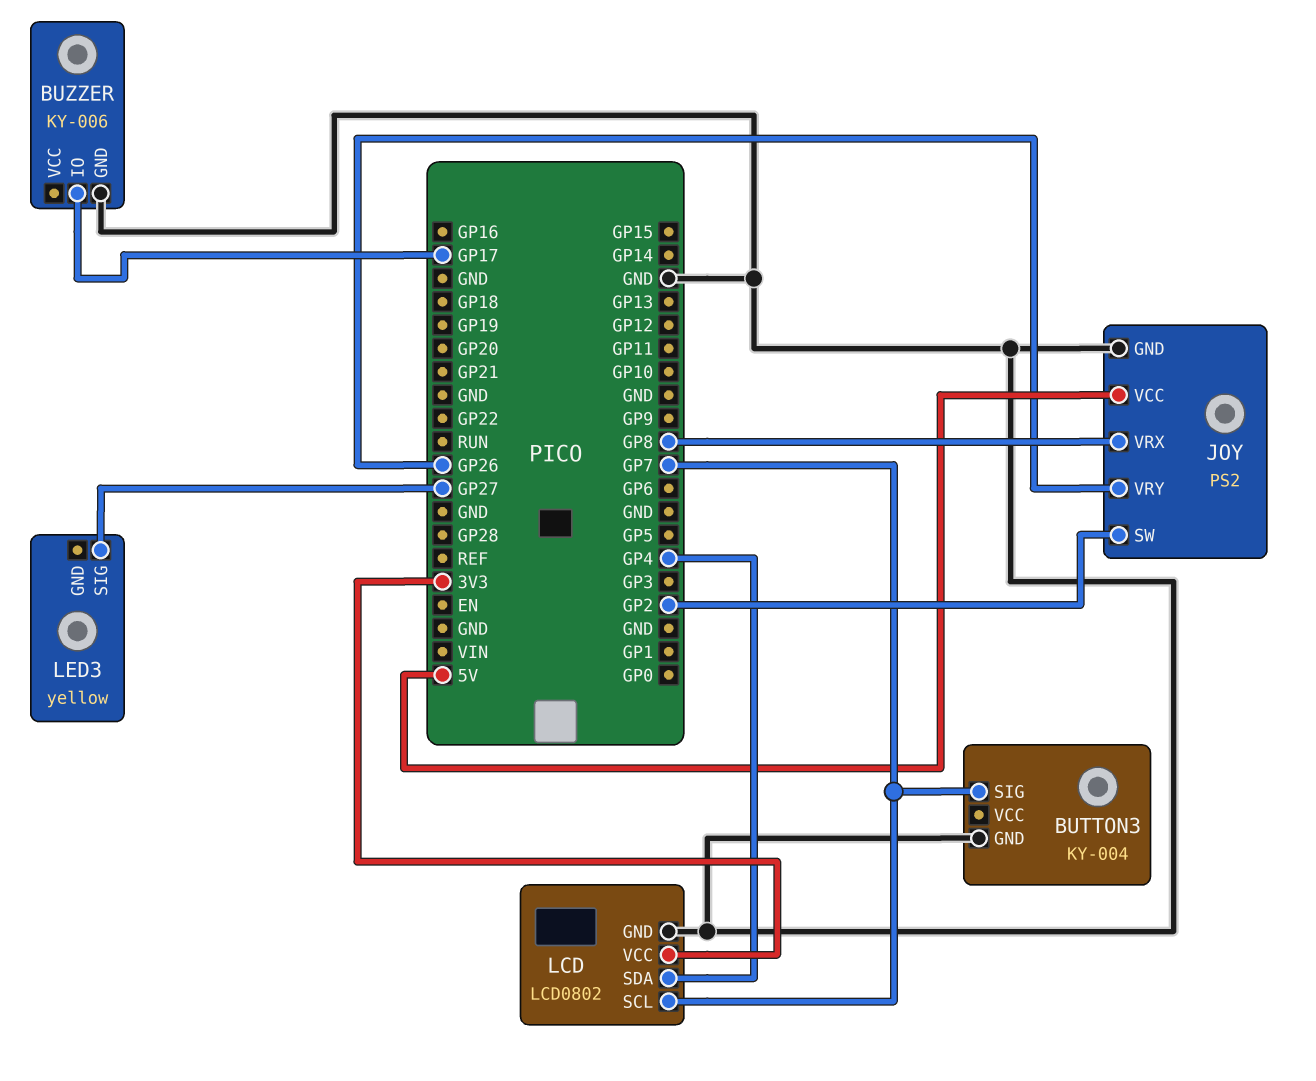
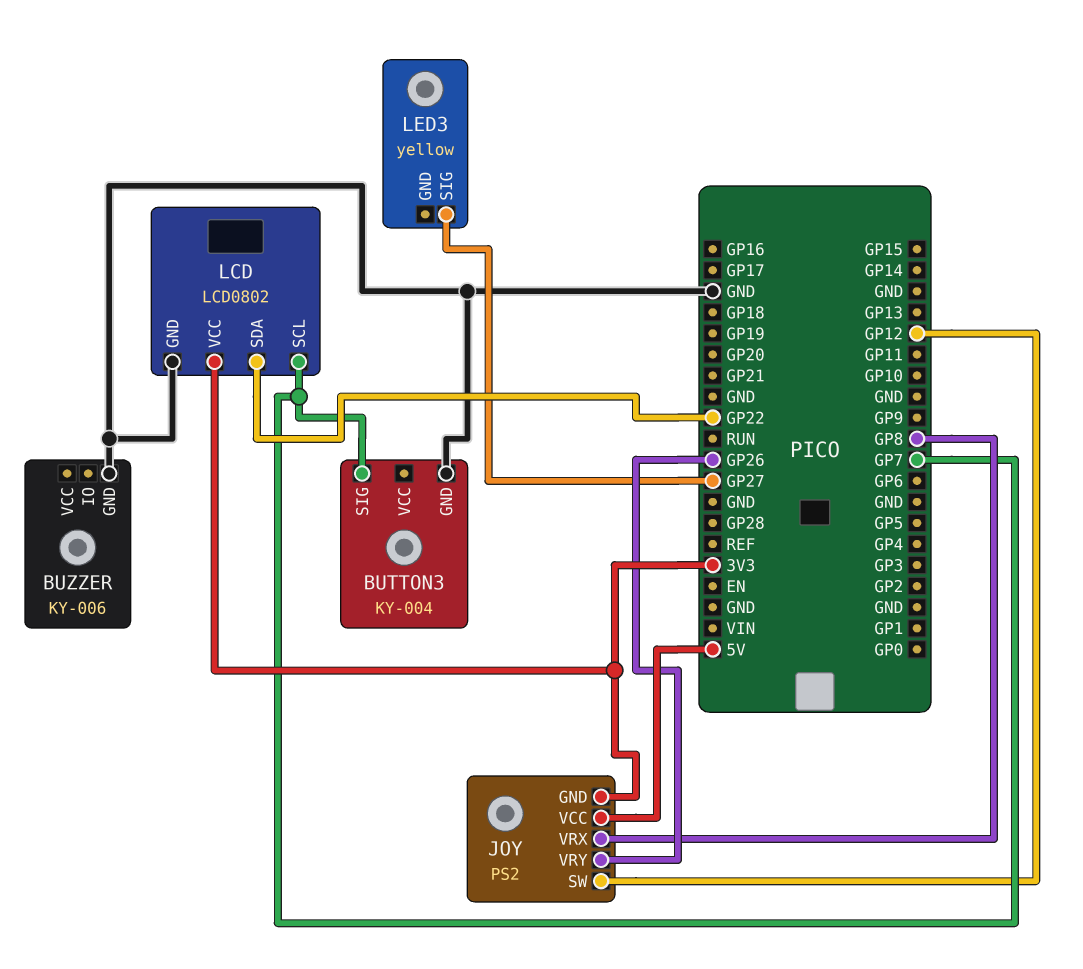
BUZZER pin IO: GP17 -> none
JOY pin GND: GND -> 3V3
JOY pin SW: GP2 -> GP12
LCD pin SDA: GP4 -> GP22

